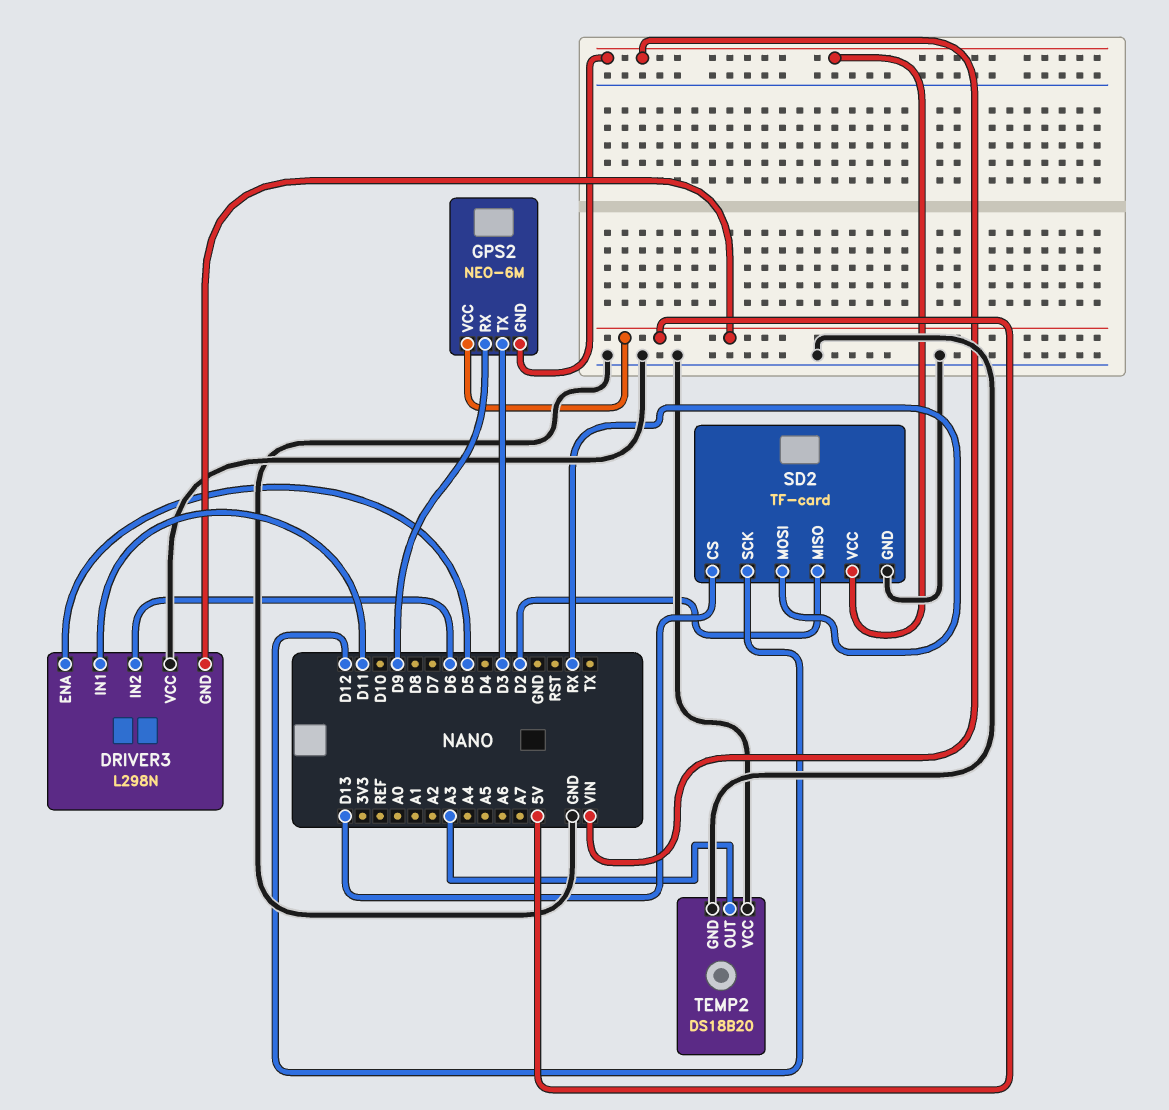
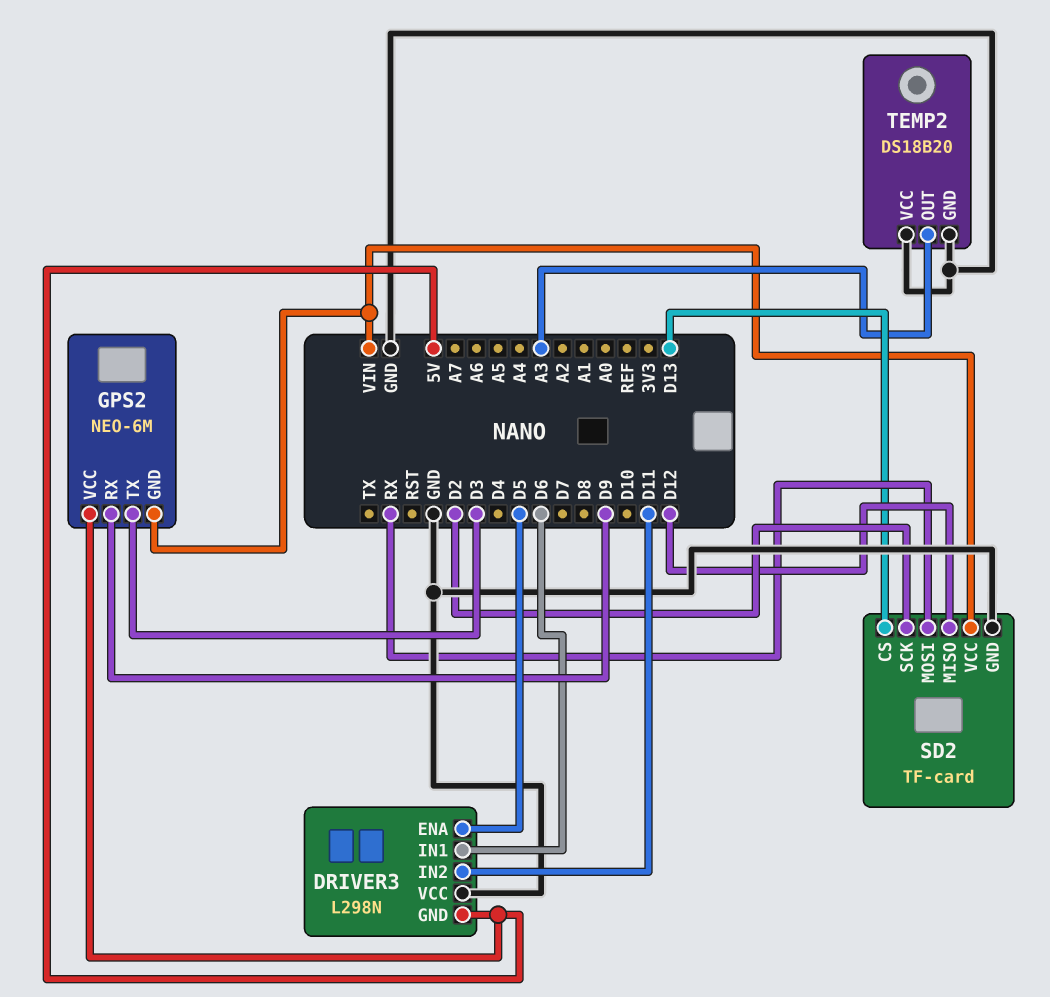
DRIVER3 pin IN1: D11 -> D6
DRIVER3 pin IN2: D6 -> D11
SD2 pin MISO: D2 -> D12
SD2 pin SCK: D12 -> D2

